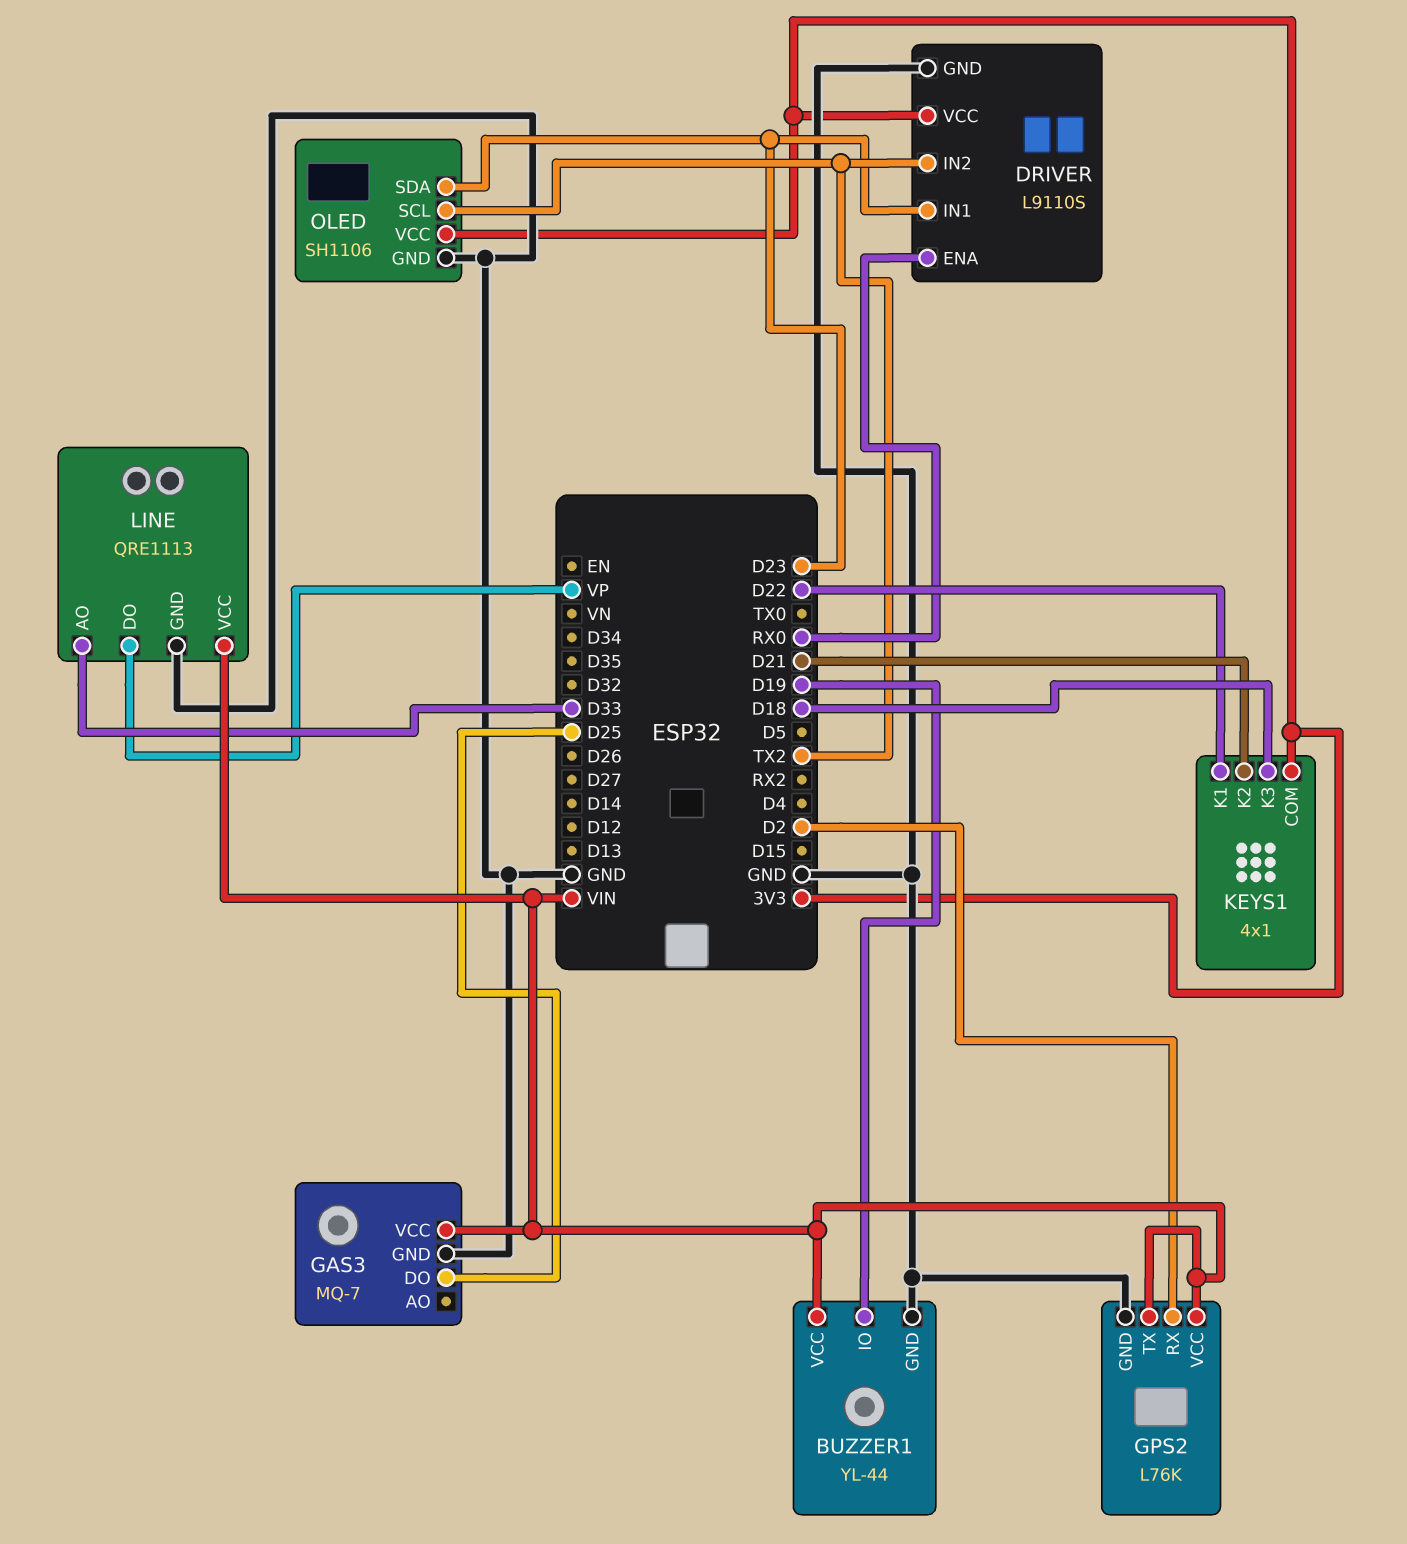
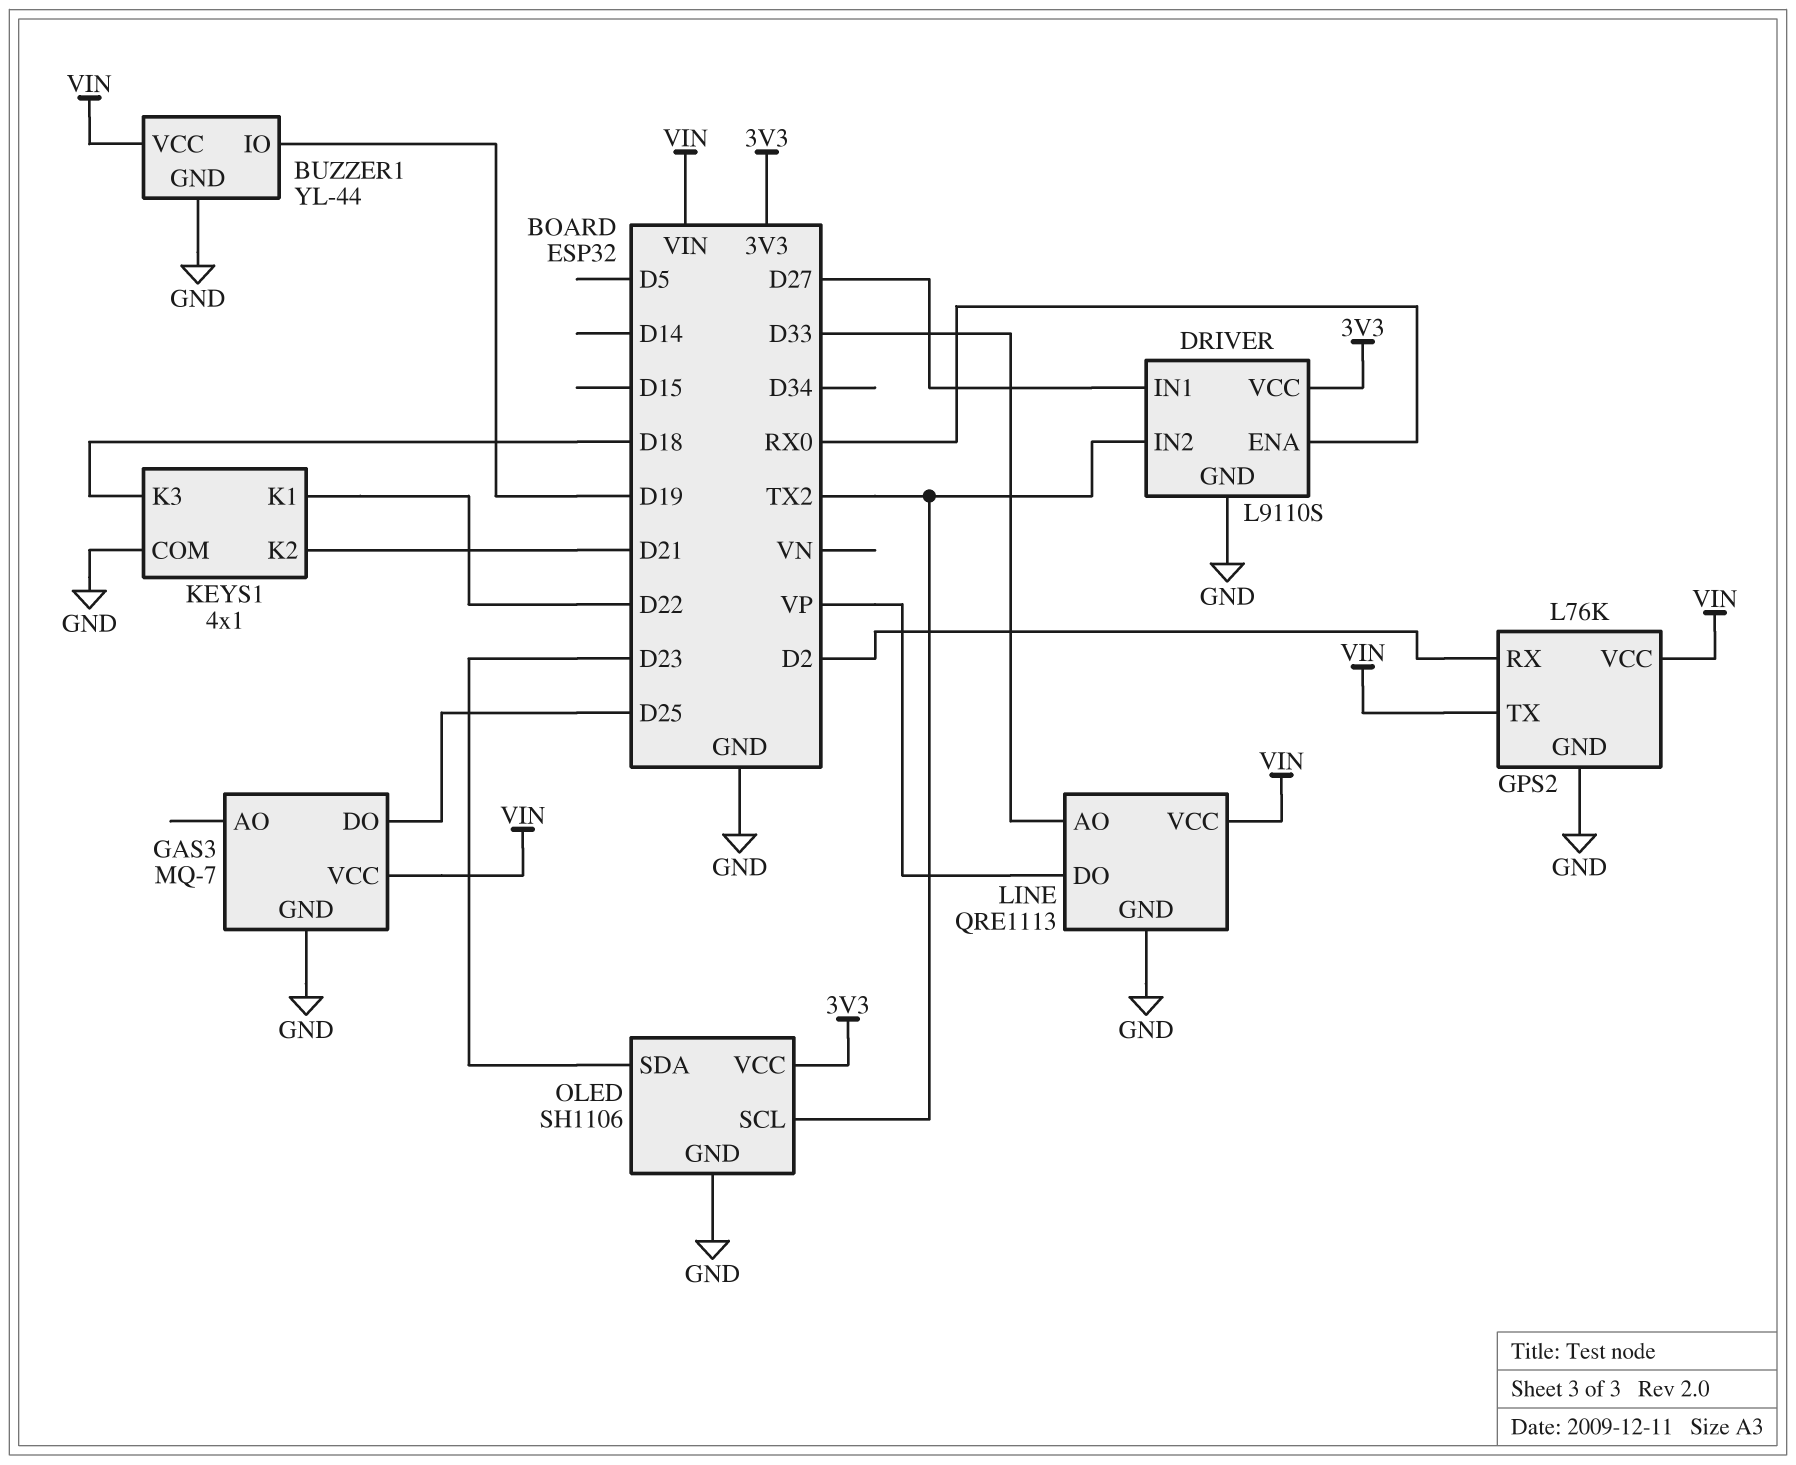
DRIVER pin IN1: D23 -> D27
KEYS1 pin COM: 3V3 -> GND

